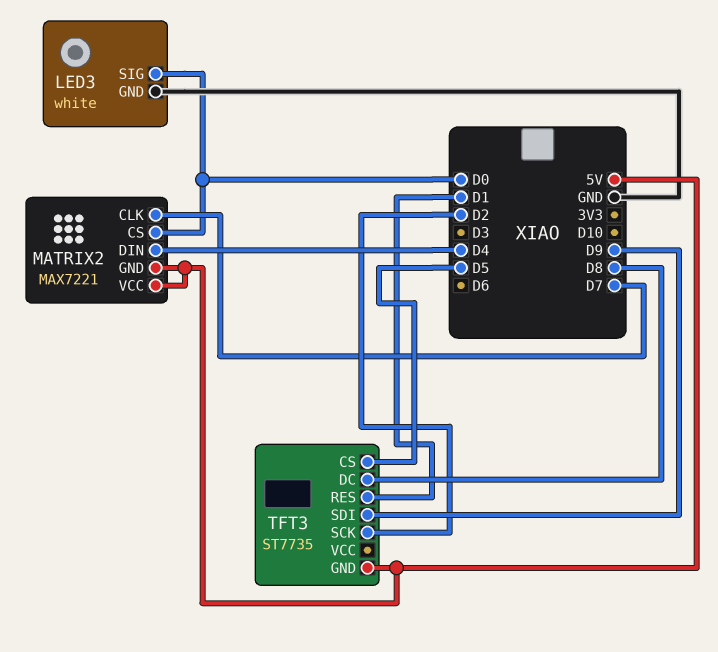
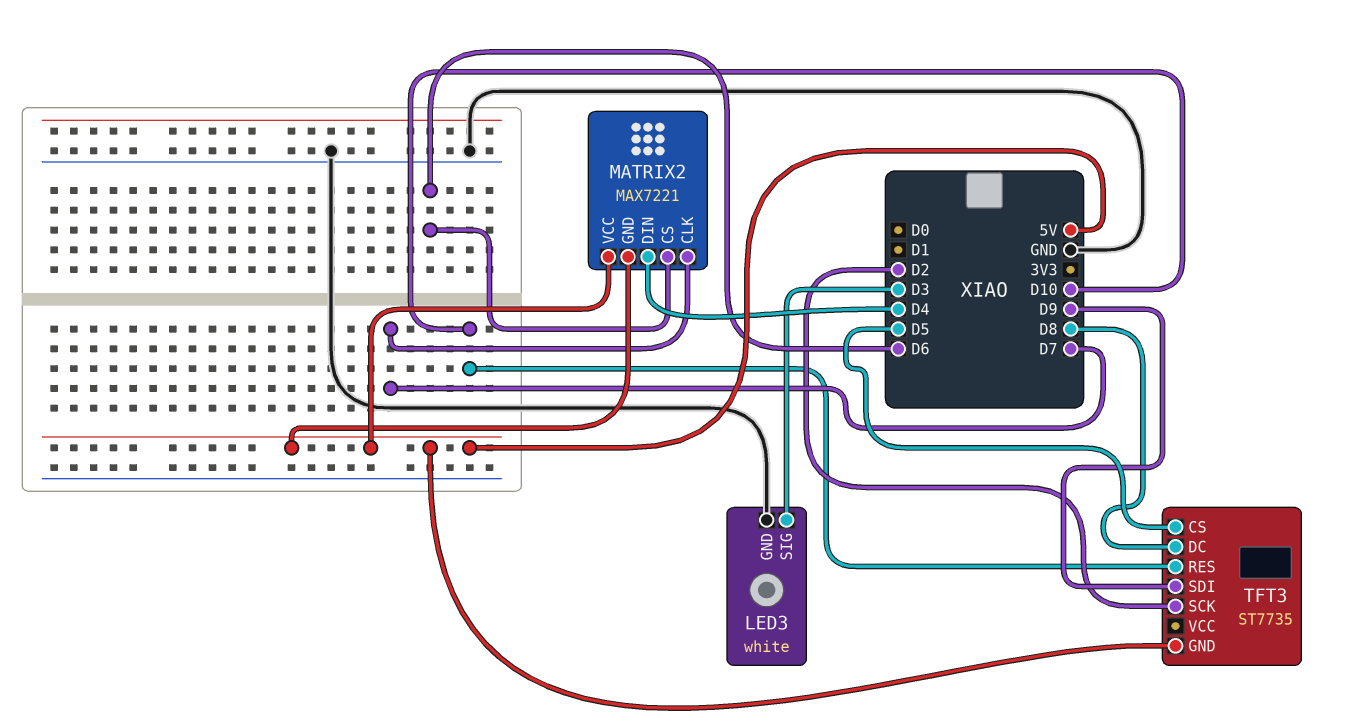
LED3 pin SIG: D0 -> D3
MATRIX2 pin CS: D0 -> D6
TFT3 pin RES: D1 -> D10

